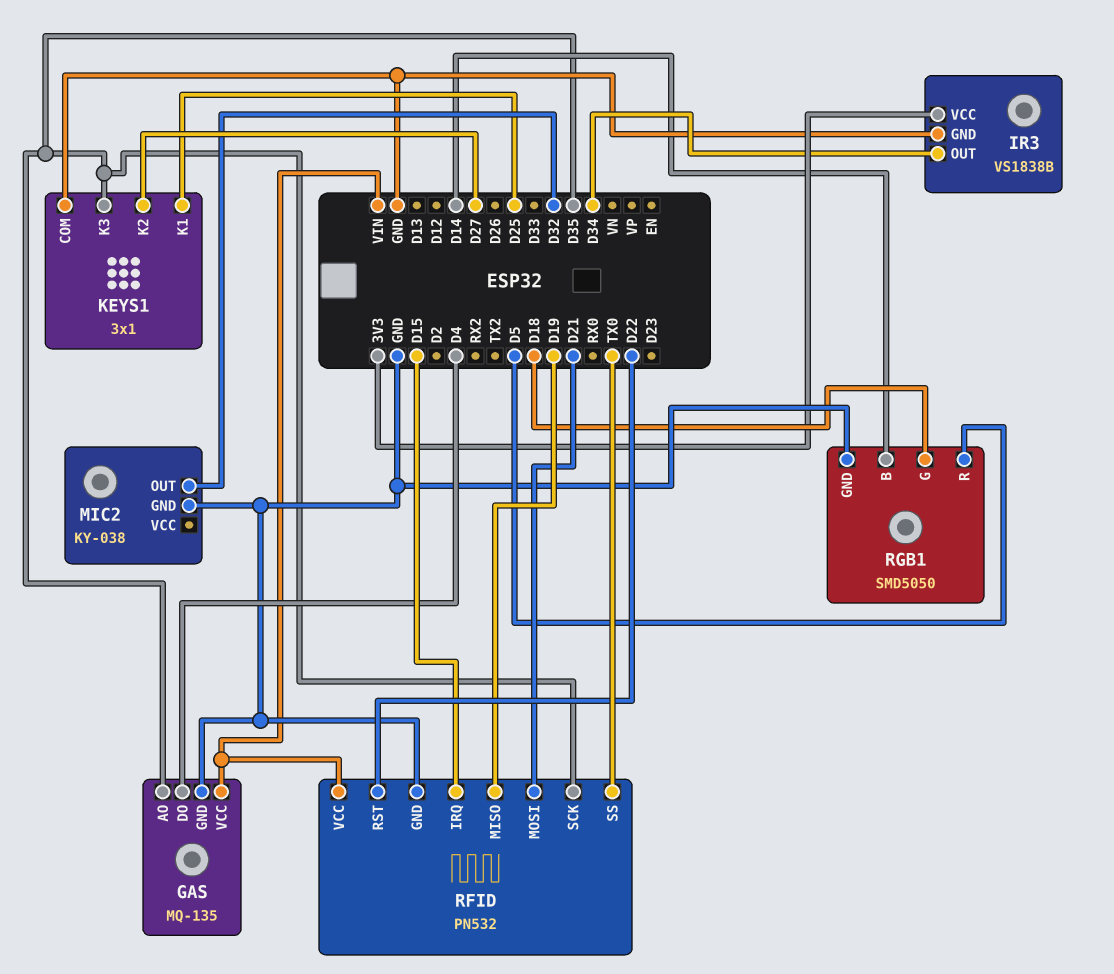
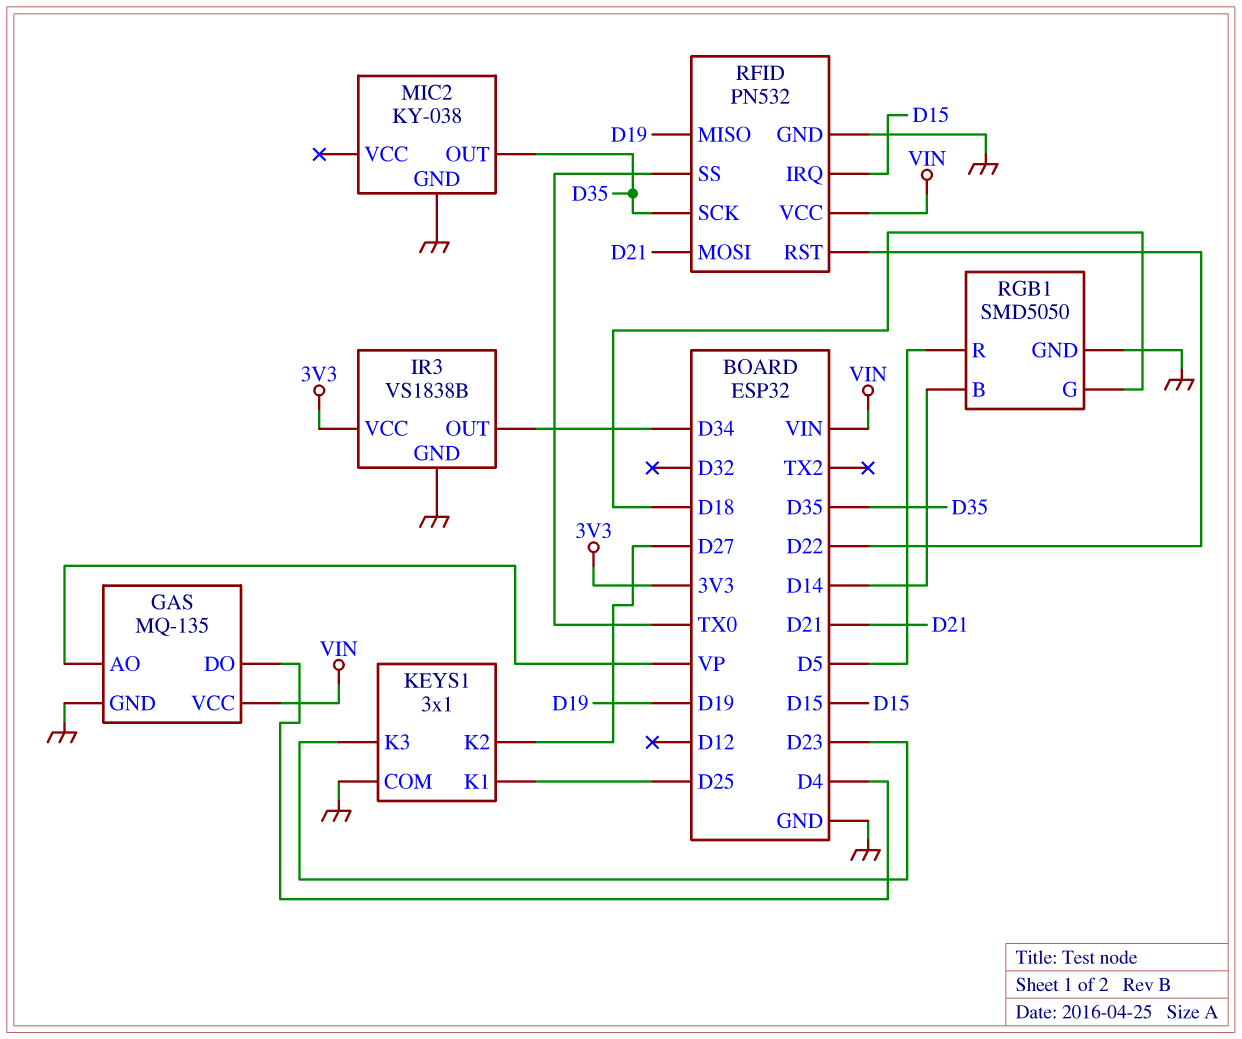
GAS pin AO: D35 -> VP
KEYS1 pin K3: D35 -> D23
MIC2 pin OUT: D32 -> D35

